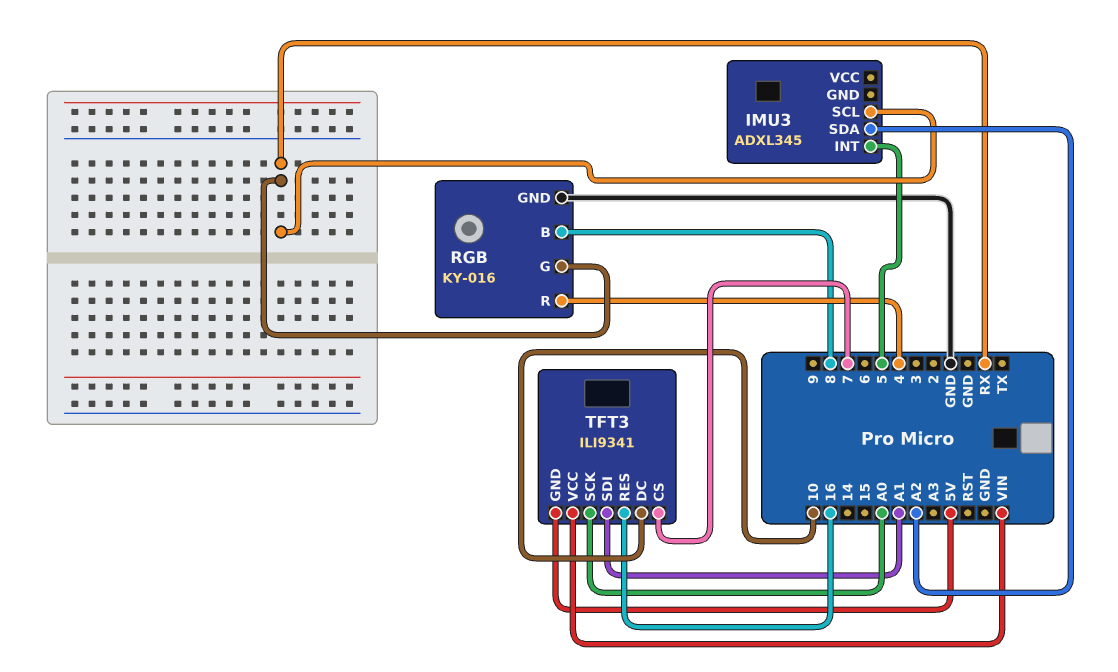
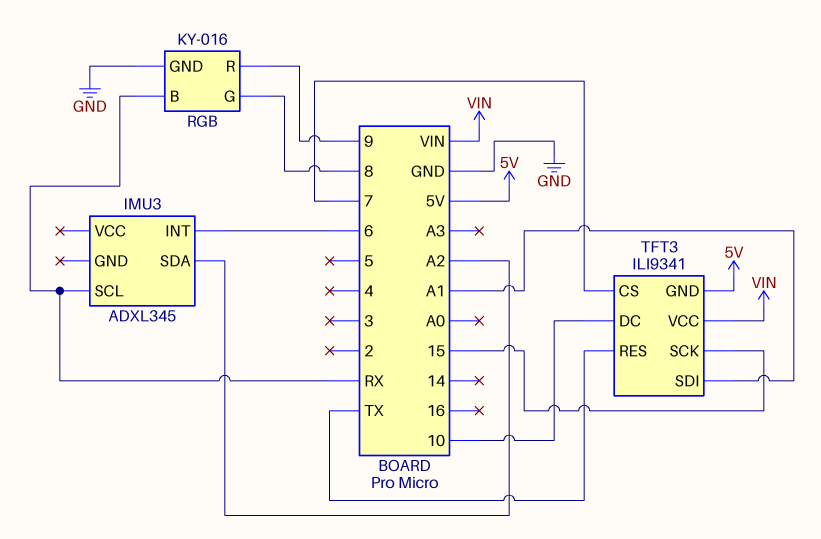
IMU3 pin INT: 5 -> 6
RGB pin B: 8 -> RX
RGB pin G: RX -> 8
RGB pin R: 4 -> 9
TFT3 pin RES: 16 -> TX
TFT3 pin SCK: A0 -> 15

